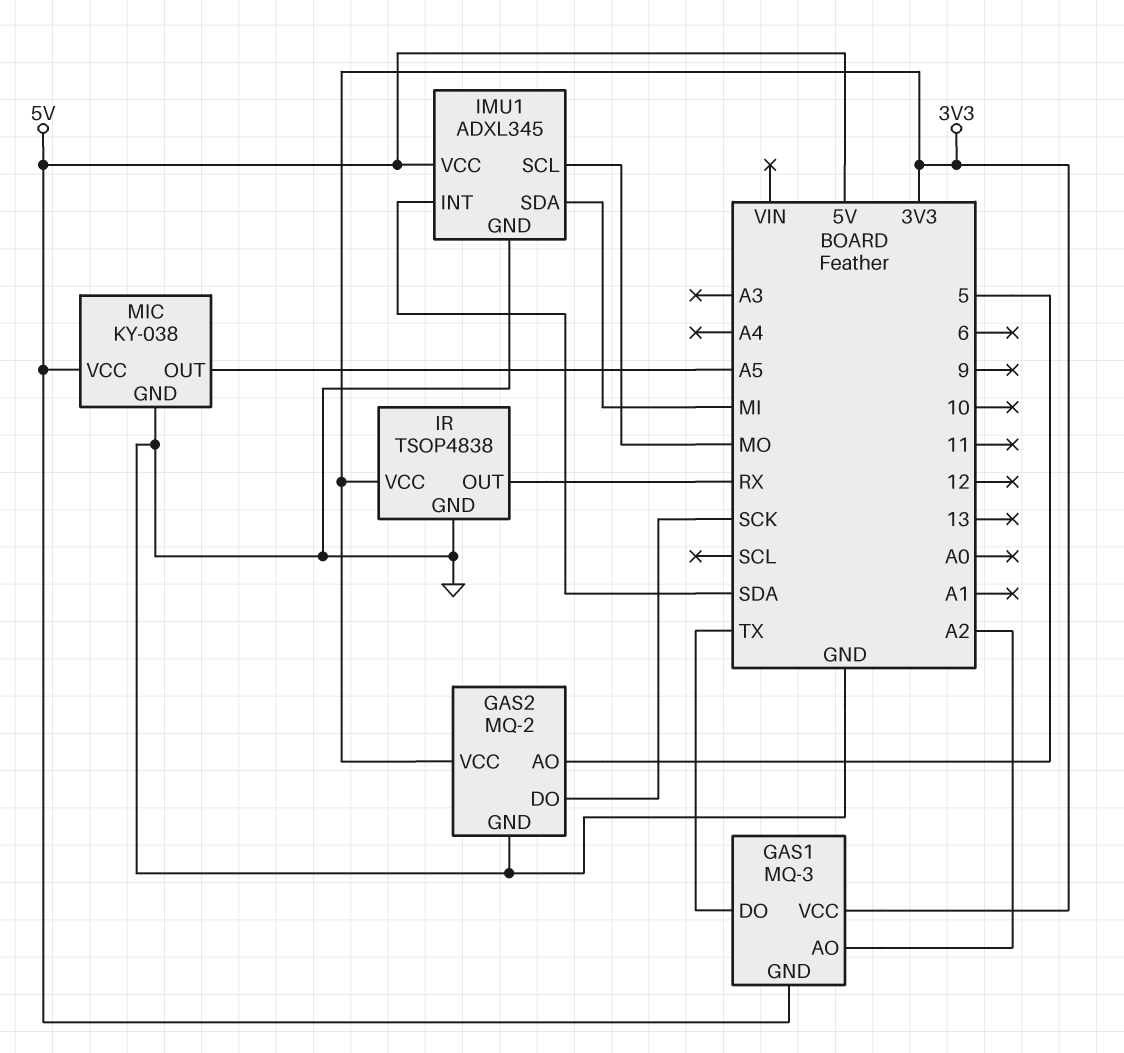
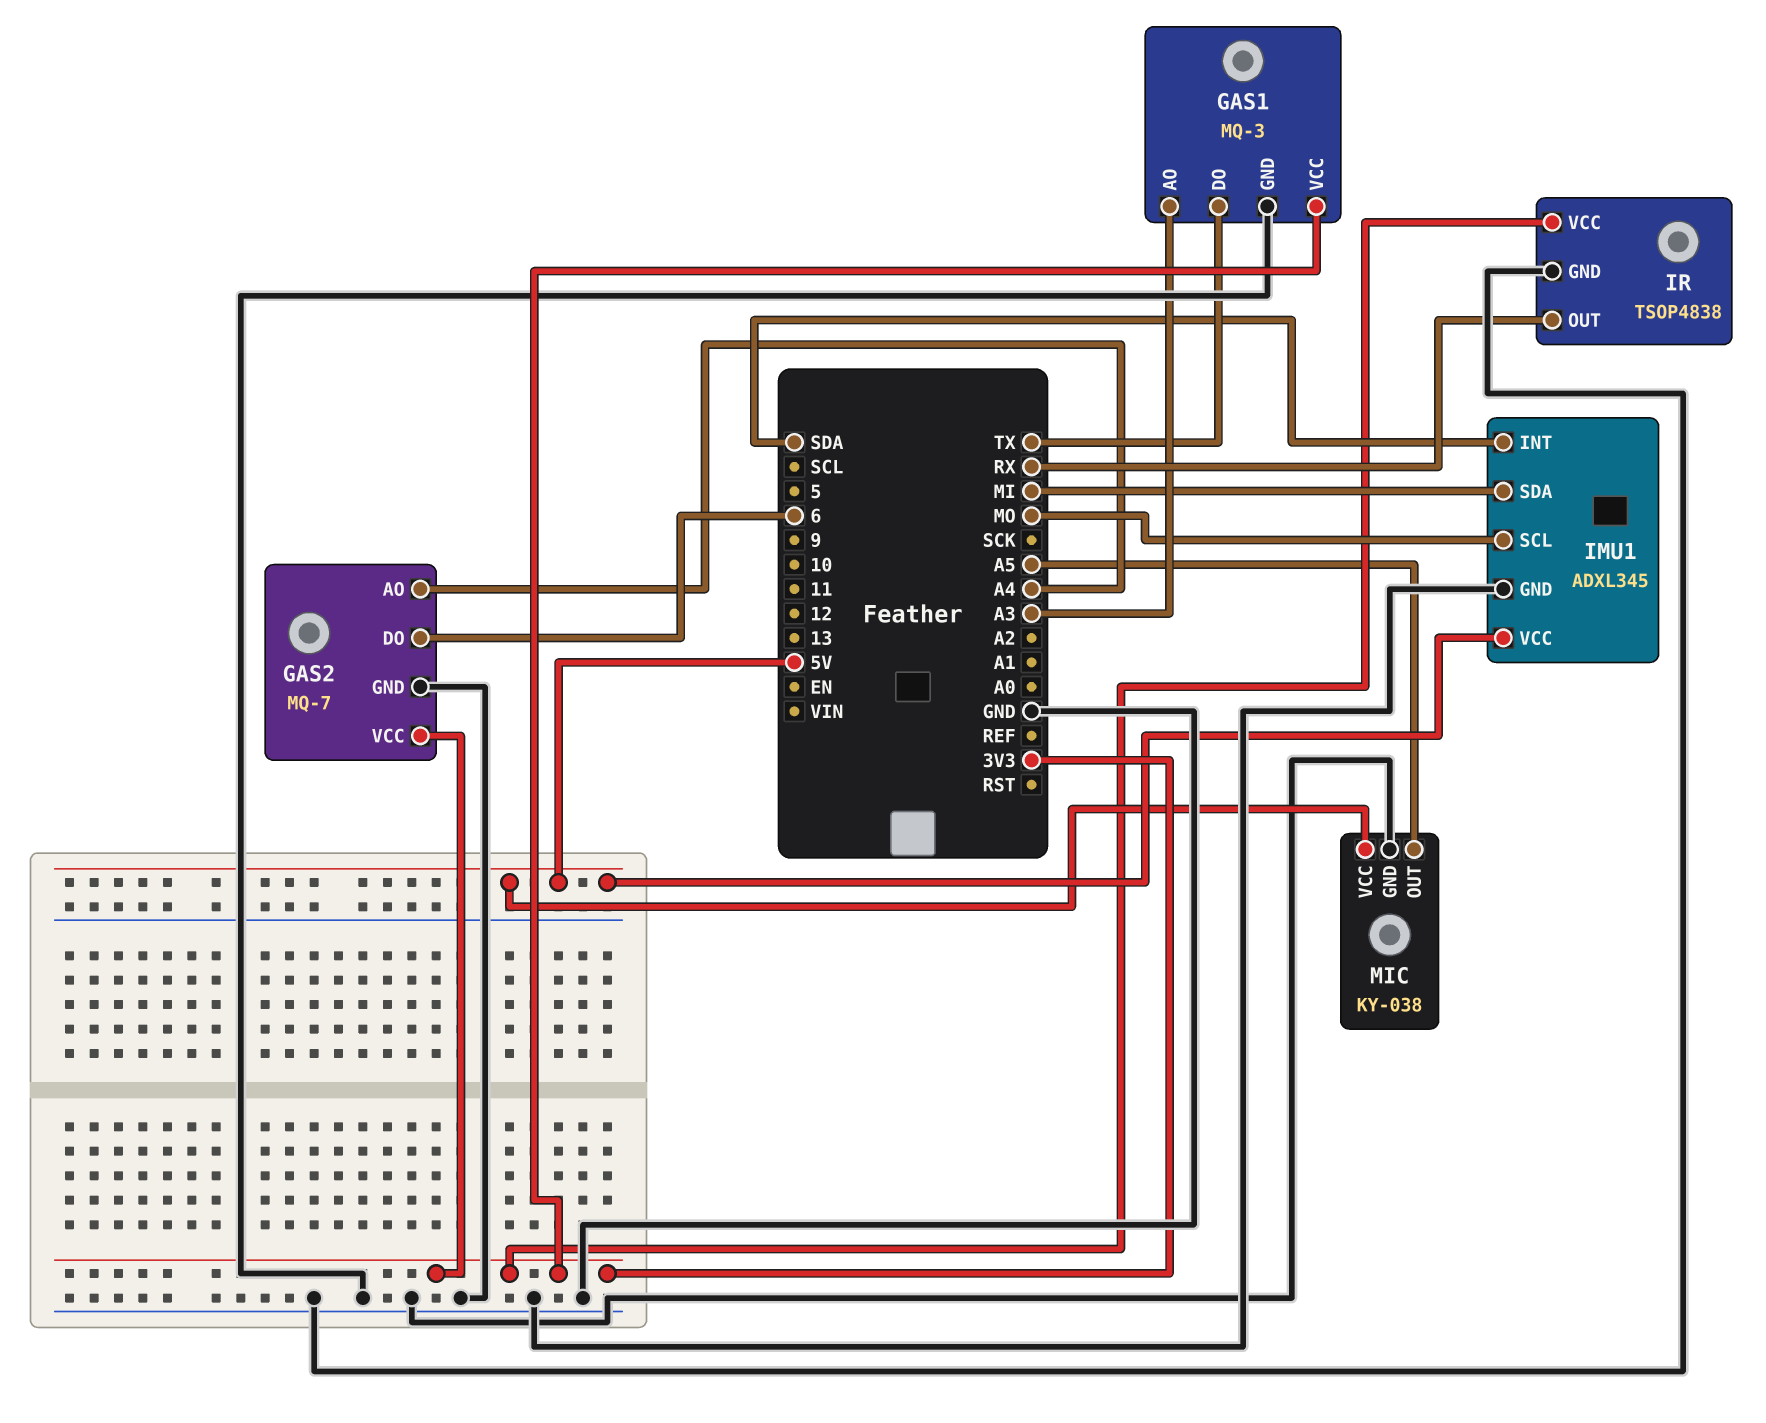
GAS1 pin AO: A2 -> A3
GAS1 pin GND: 5V -> GND
GAS2: MQ-2 -> MQ-7
GAS2 pin AO: 5 -> A4
GAS2 pin DO: SCK -> 6

